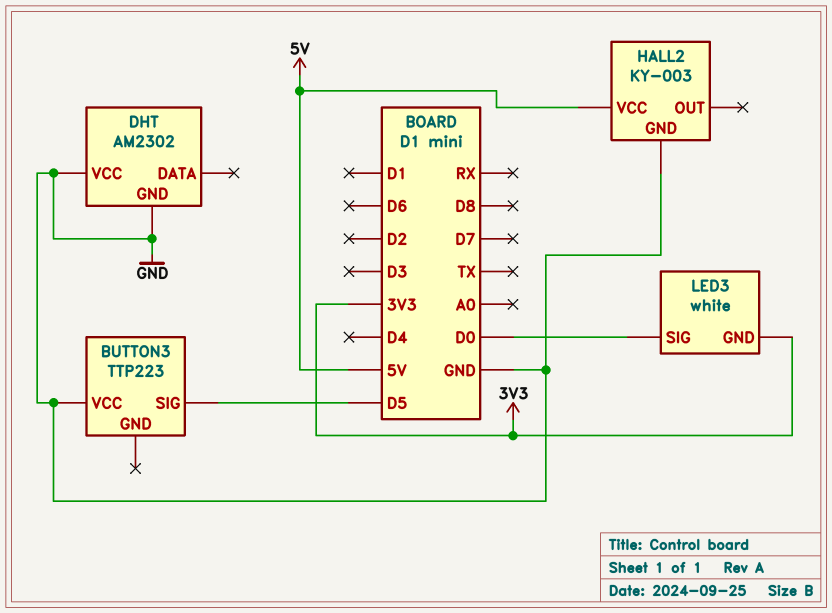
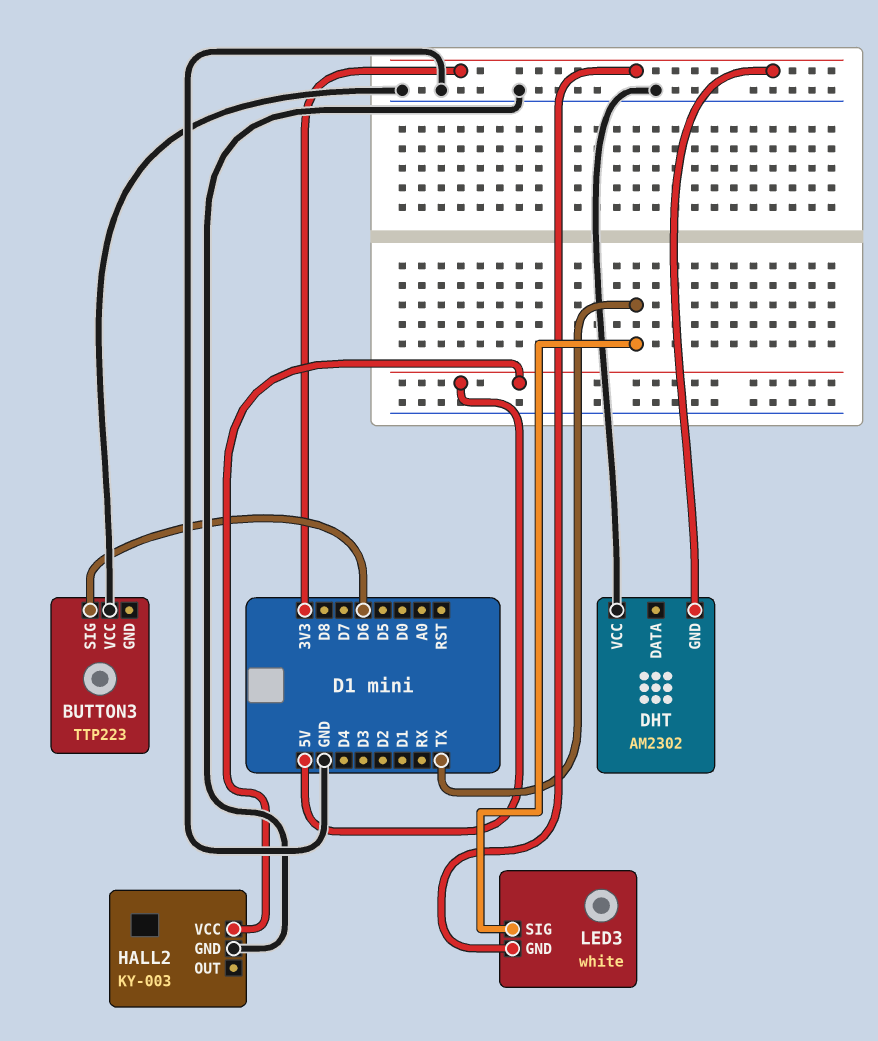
BUTTON3 pin SIG: D5 -> D6
DHT pin GND: GND -> 3V3
LED3 pin SIG: D0 -> TX

